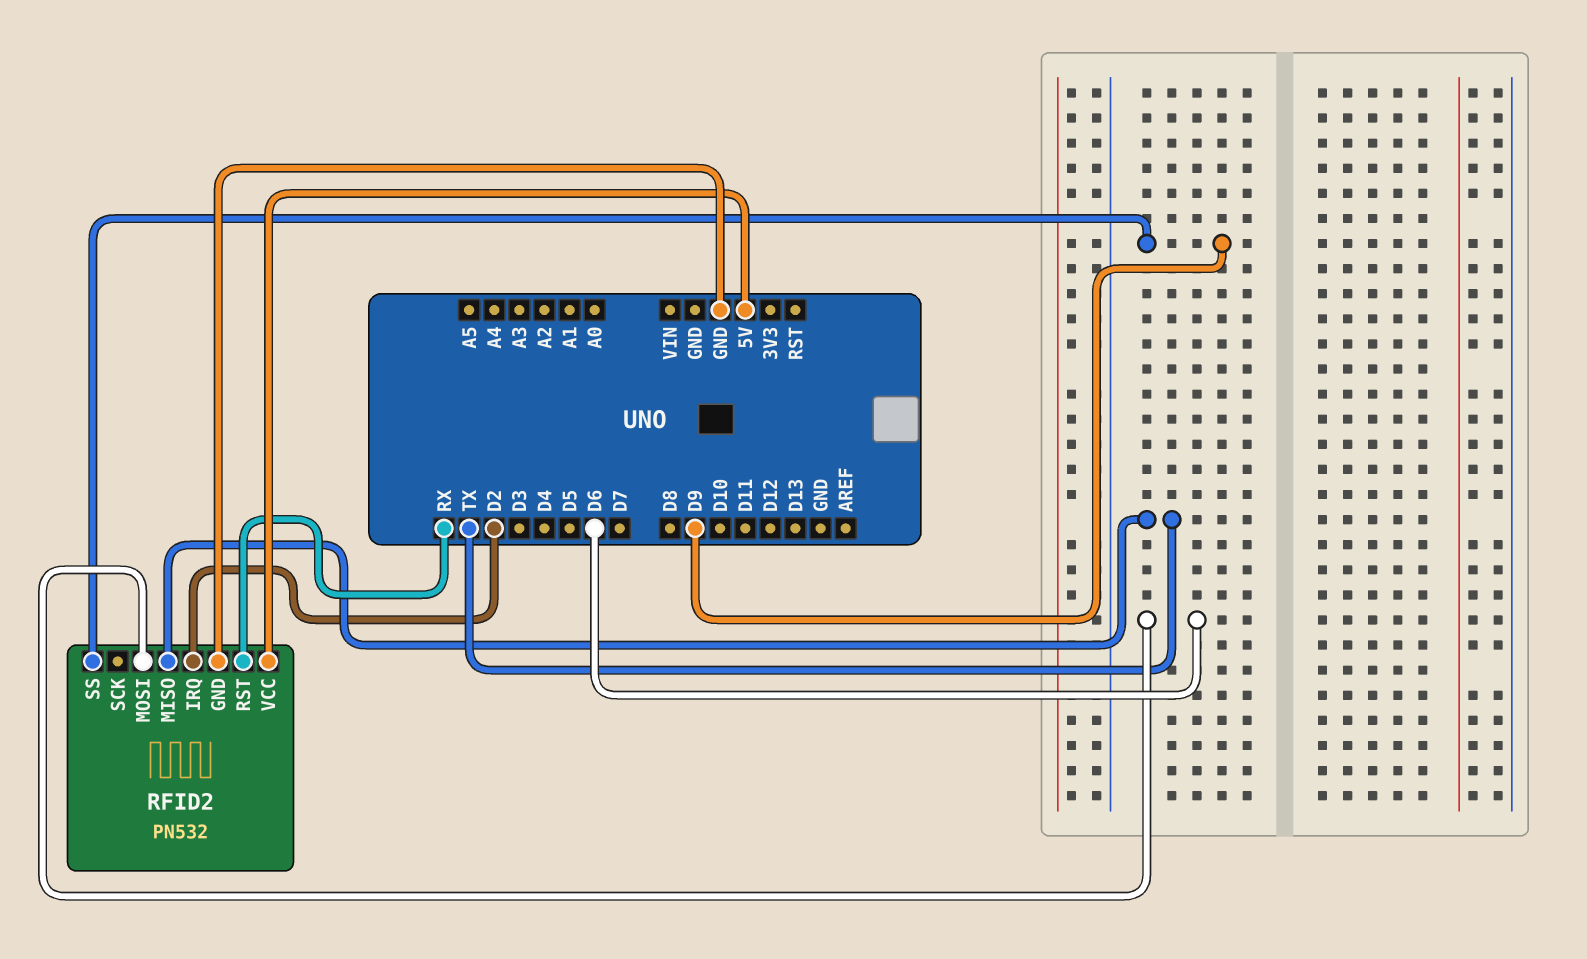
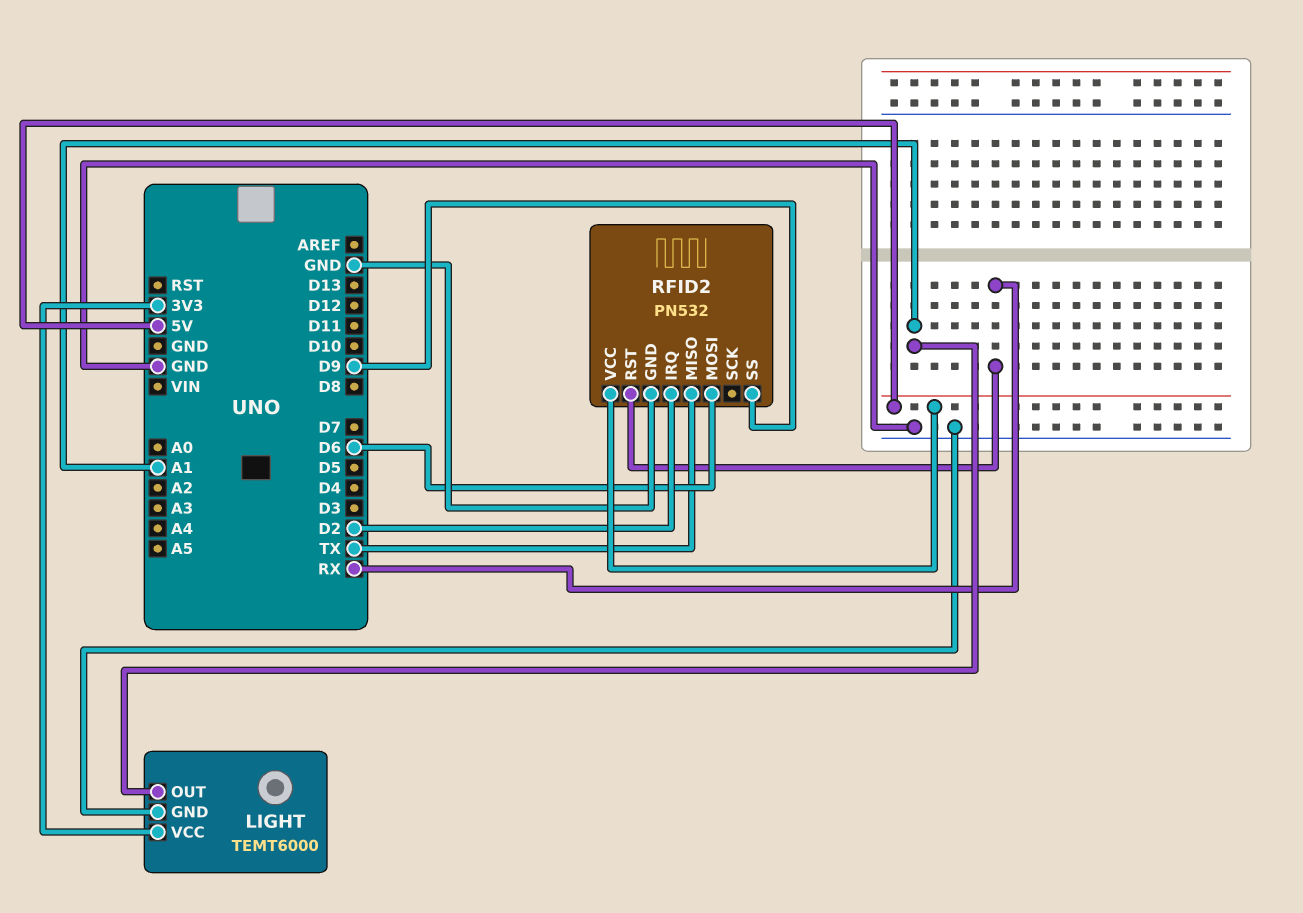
LIGHT: none -> TEMT6000
LIGHT pin GND: none -> GND
LIGHT pin OUT: none -> A1
LIGHT pin VCC: none -> 3V3

